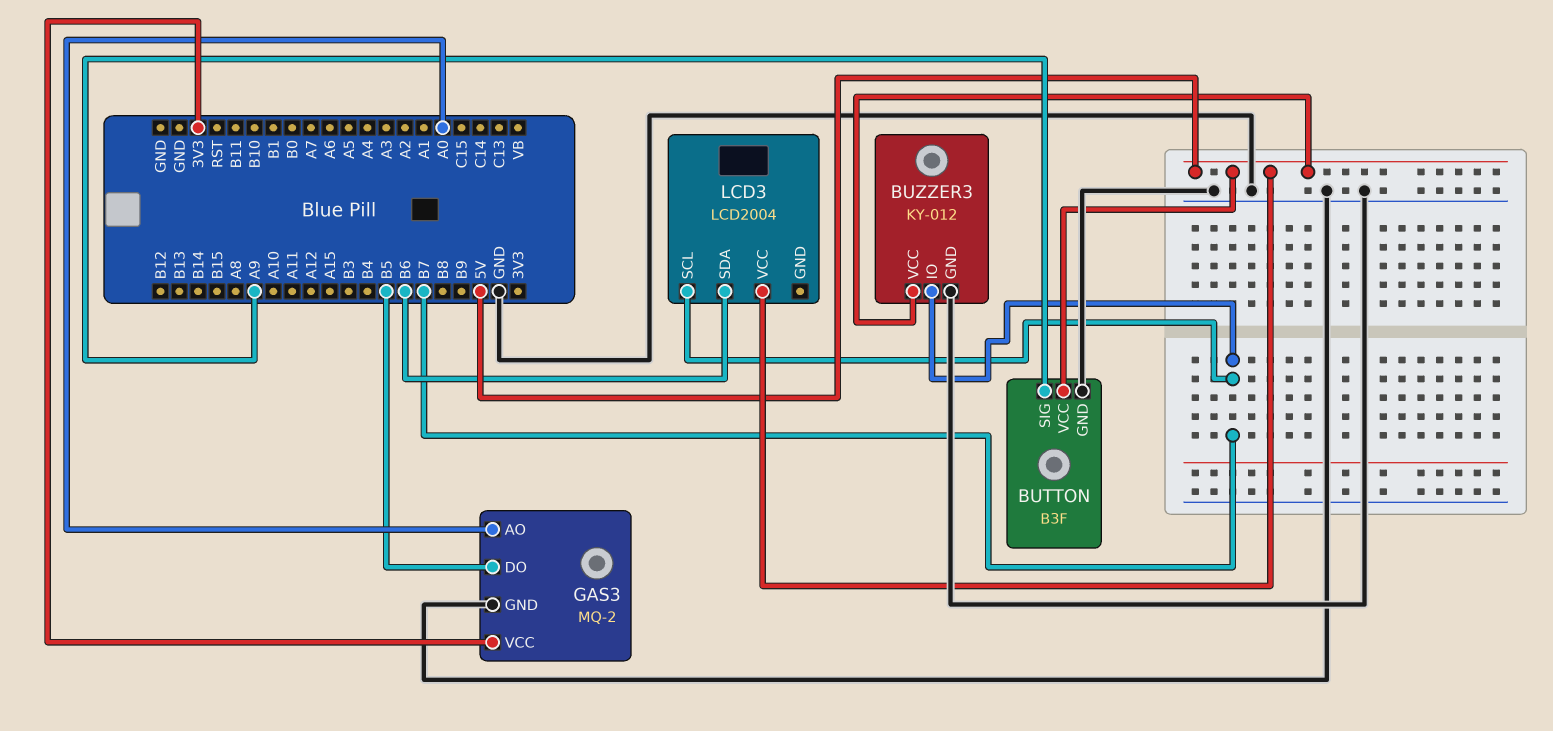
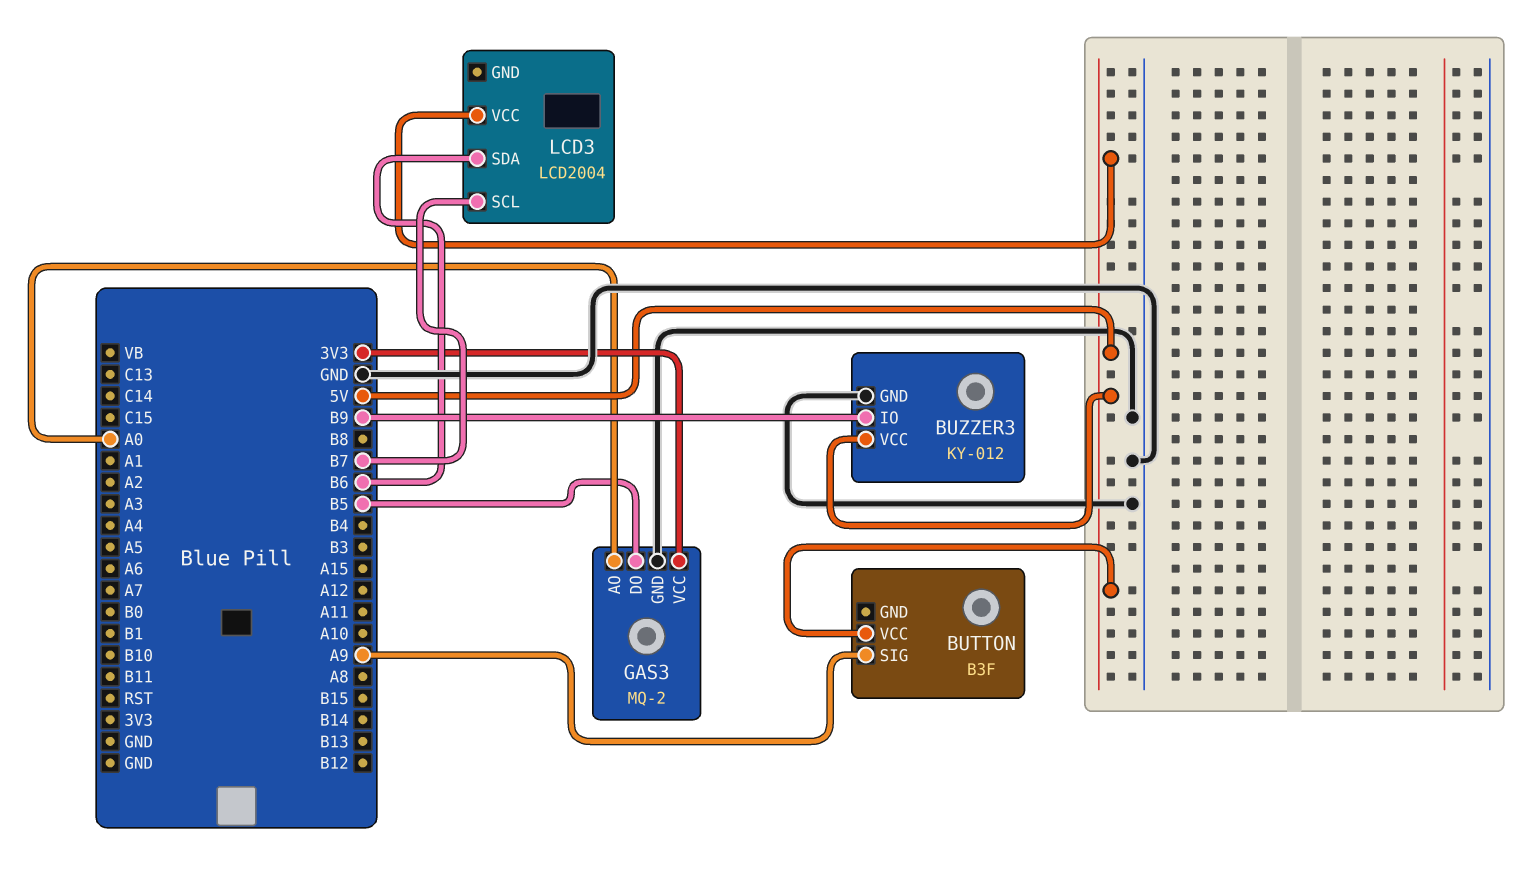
BUTTON pin GND: GND -> none
BUZZER3 pin IO: B7 -> B9

